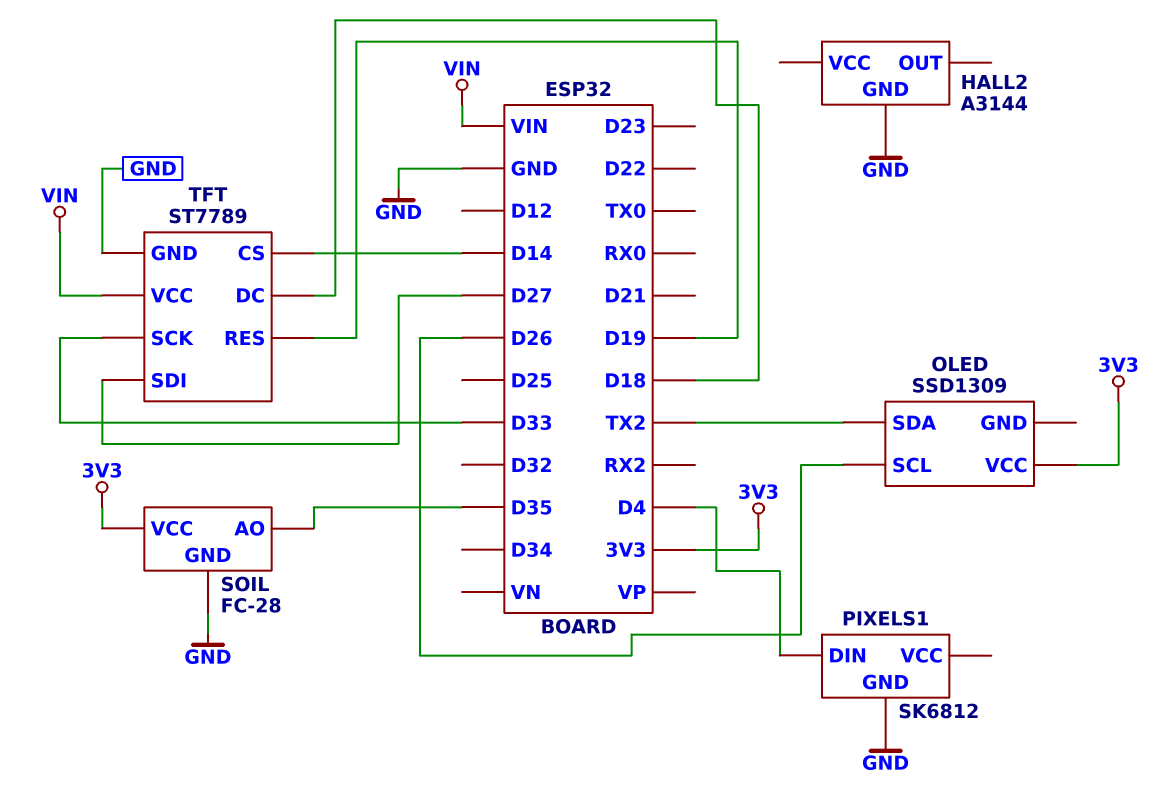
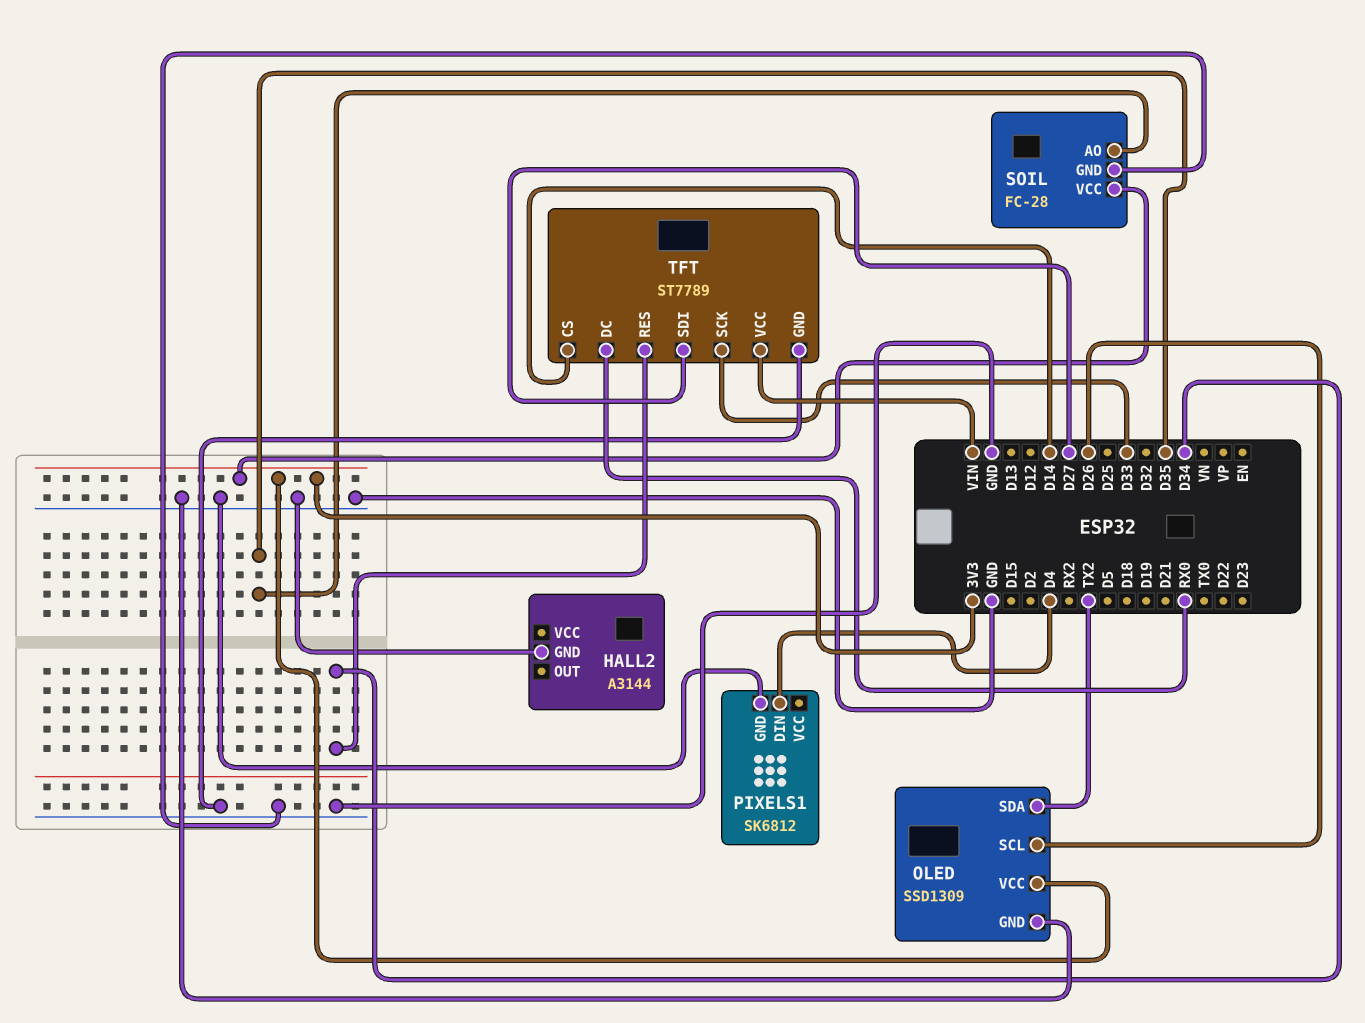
OLED pin GND: none -> GND
TFT pin DC: D18 -> RX0
TFT pin RES: D19 -> D34

